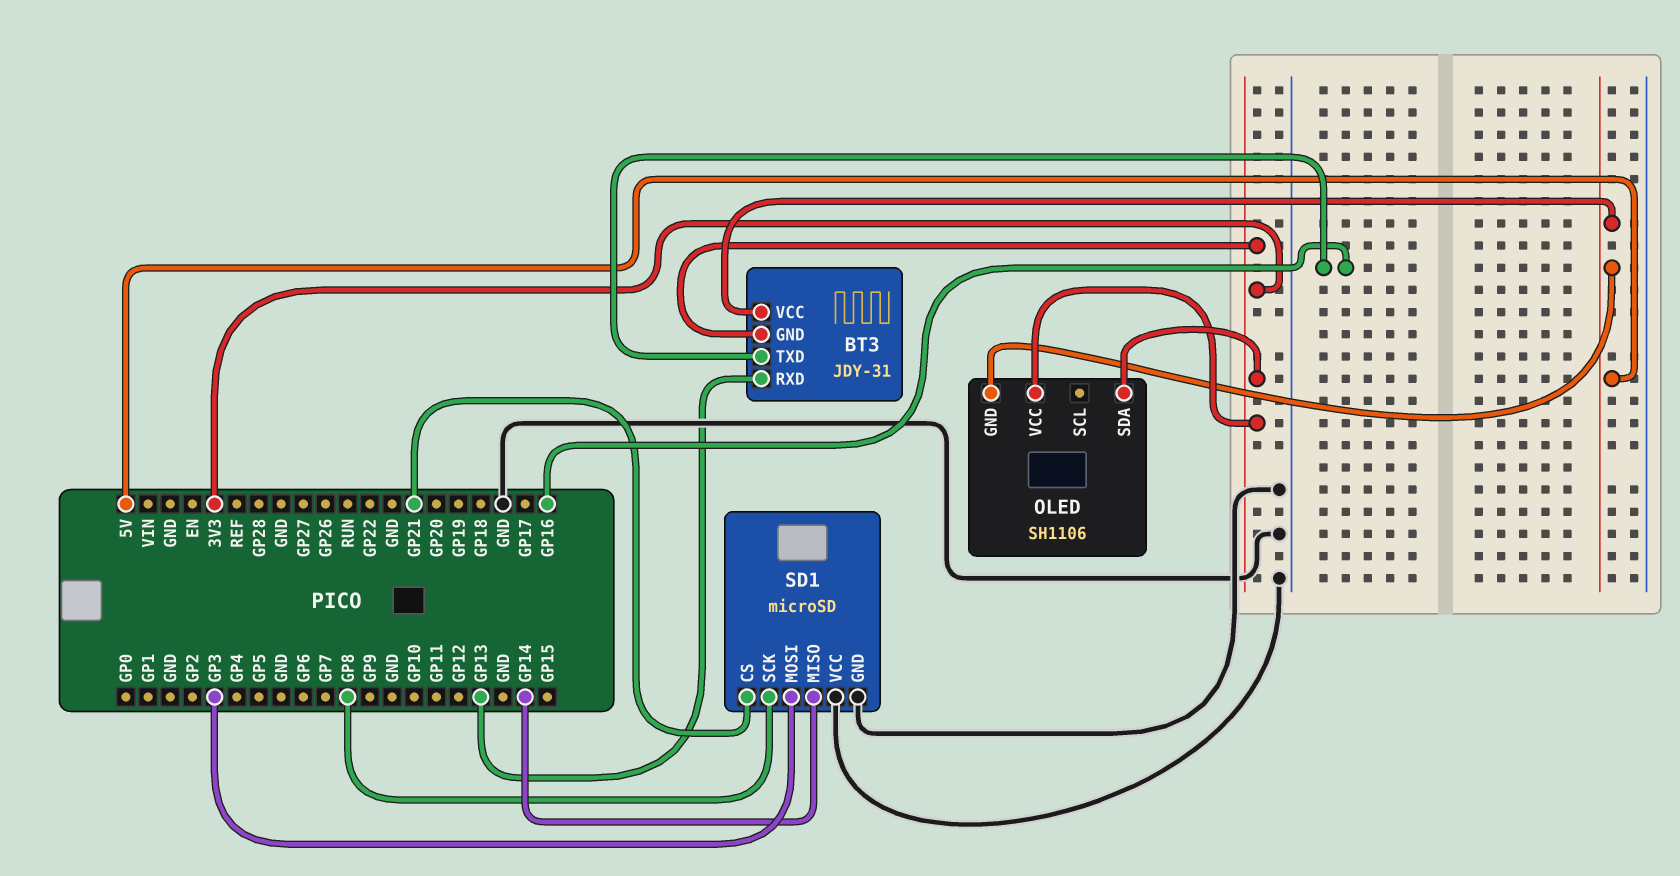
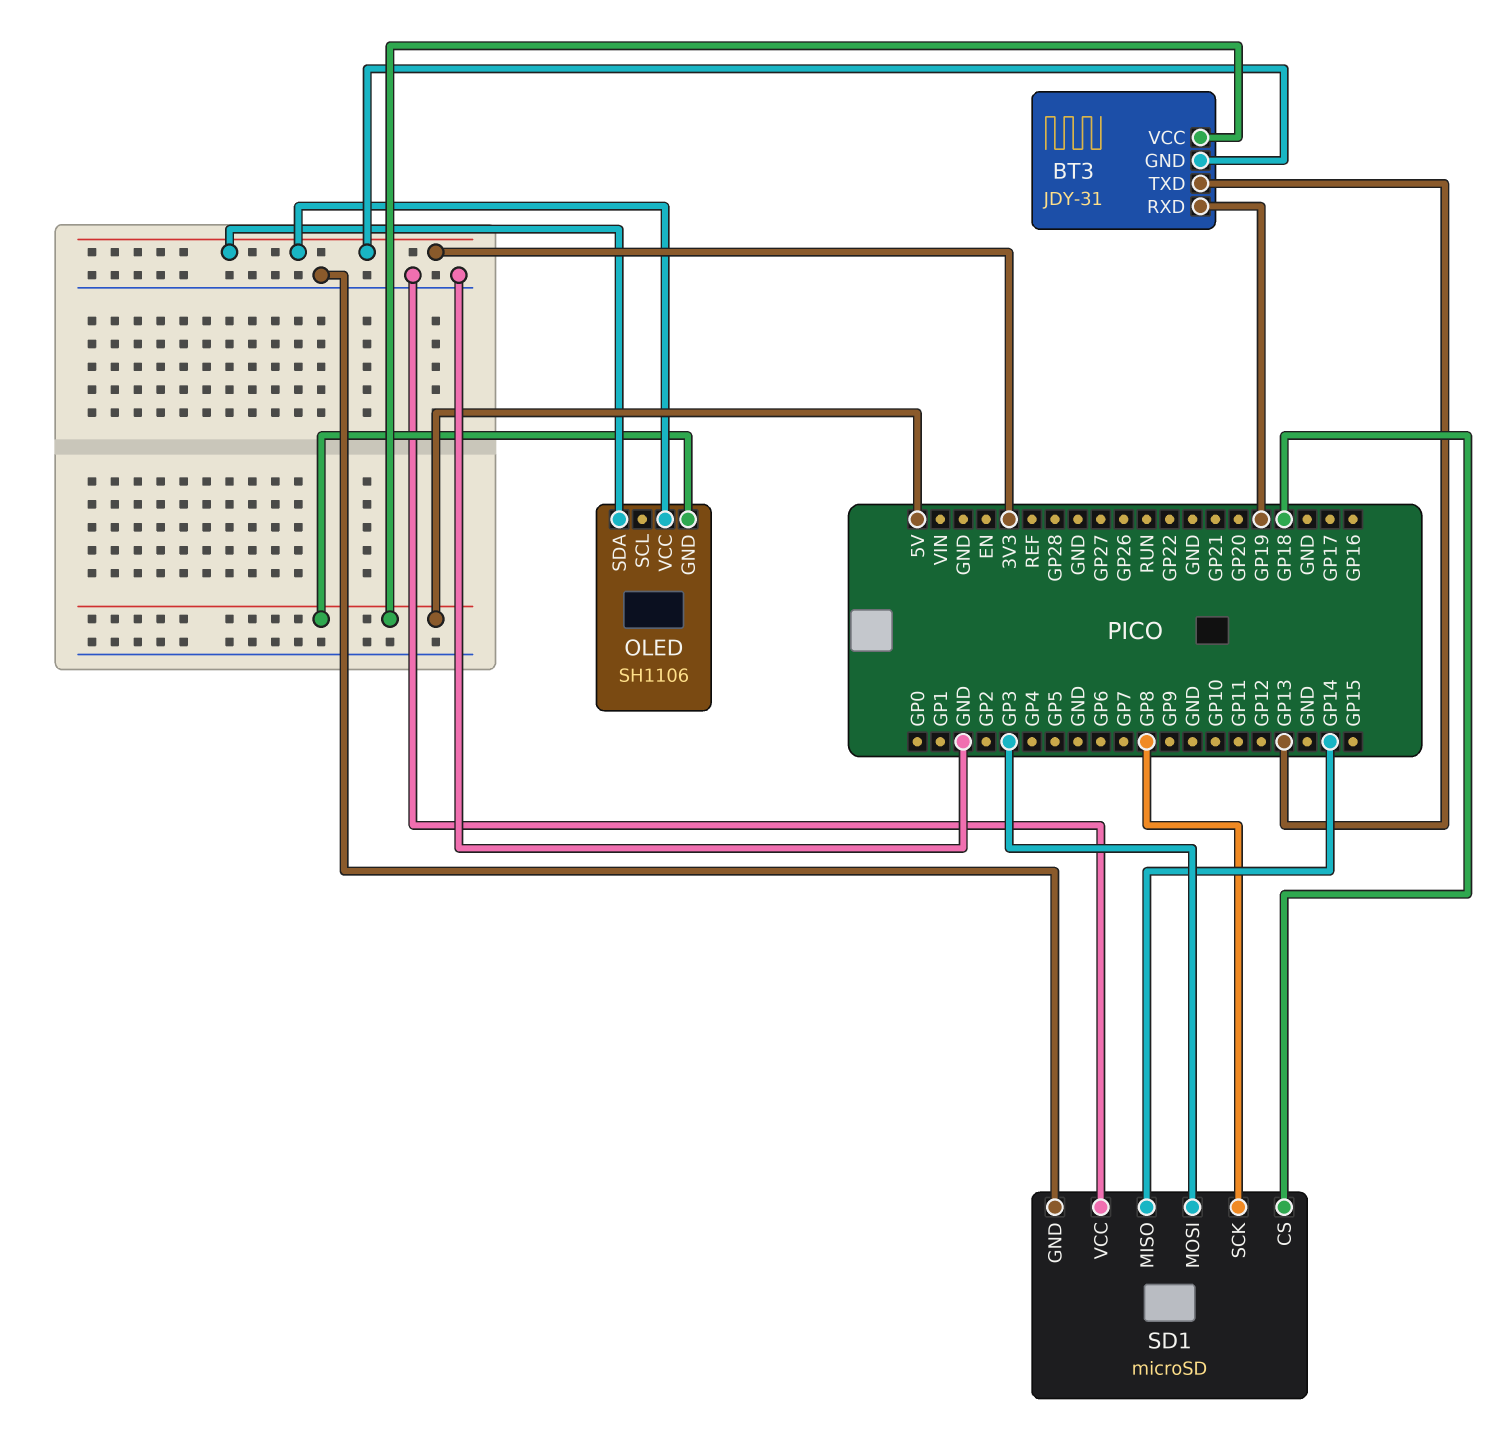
BT3 pin RXD: GP13 -> GP19
BT3 pin TXD: GP16 -> GP13
SD1 pin CS: GP21 -> GP18

